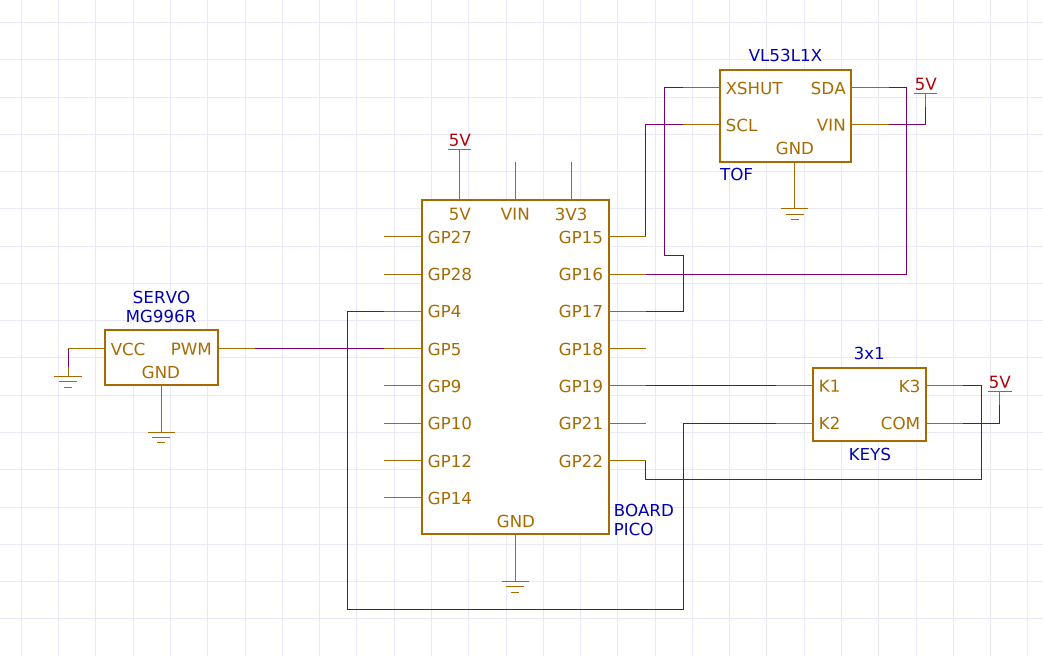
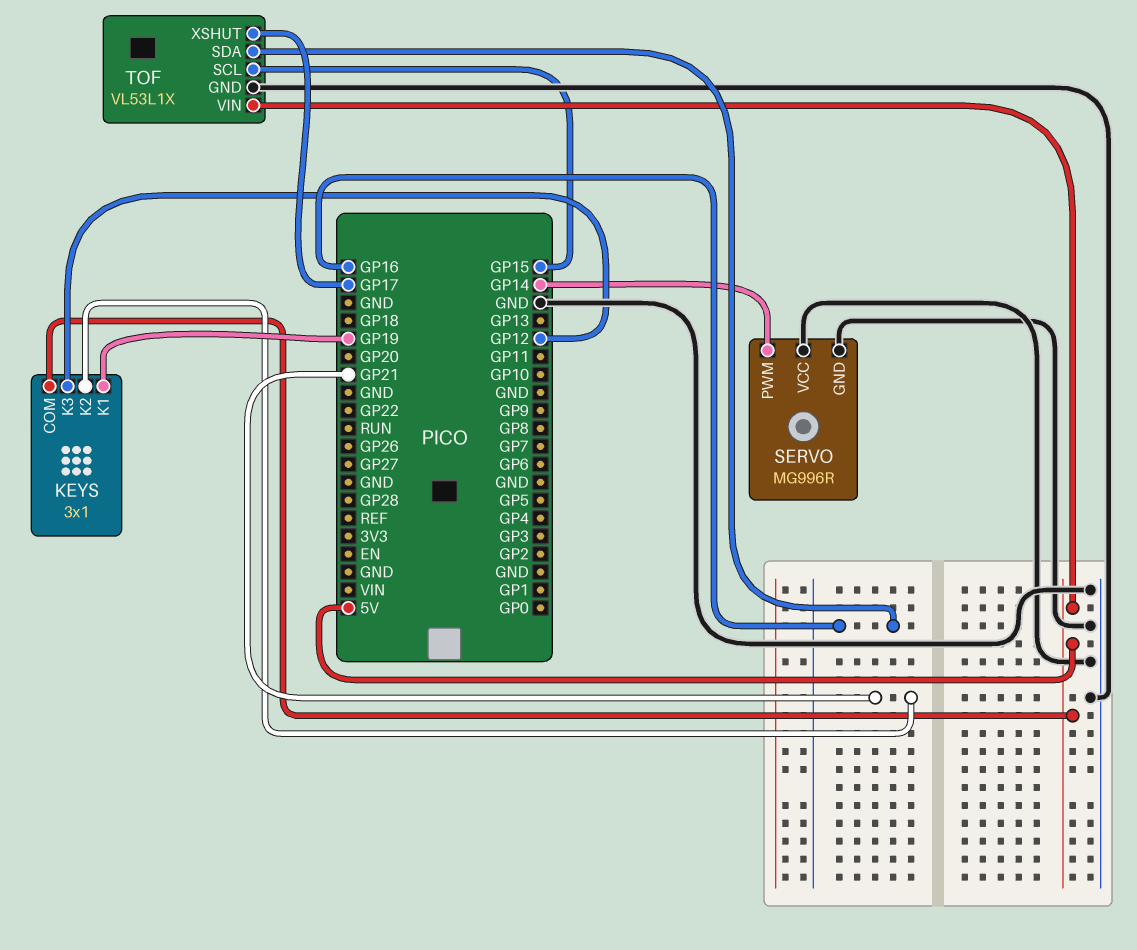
KEYS pin K2: GP4 -> GP21
KEYS pin K3: GP22 -> GP12
SERVO pin PWM: GP5 -> GP14

